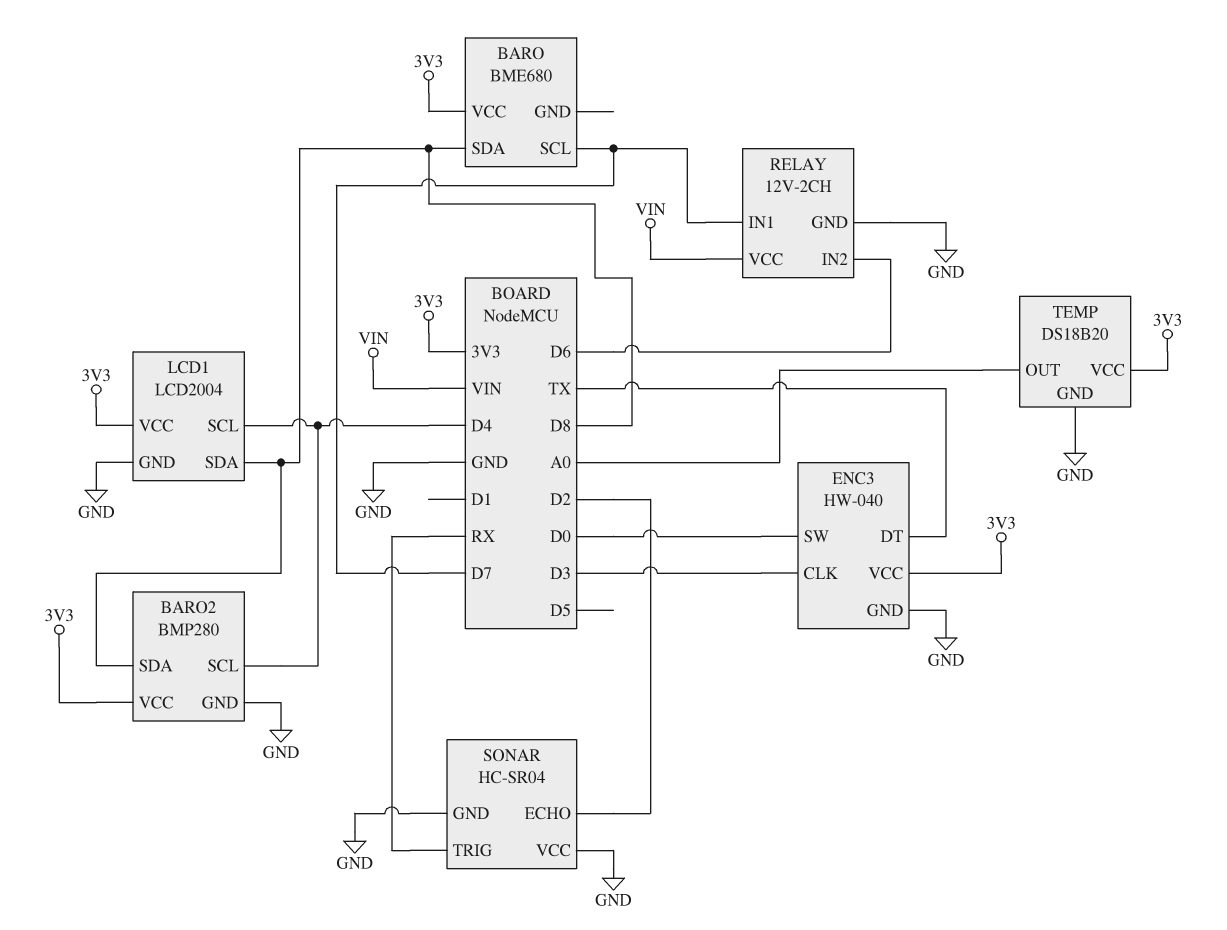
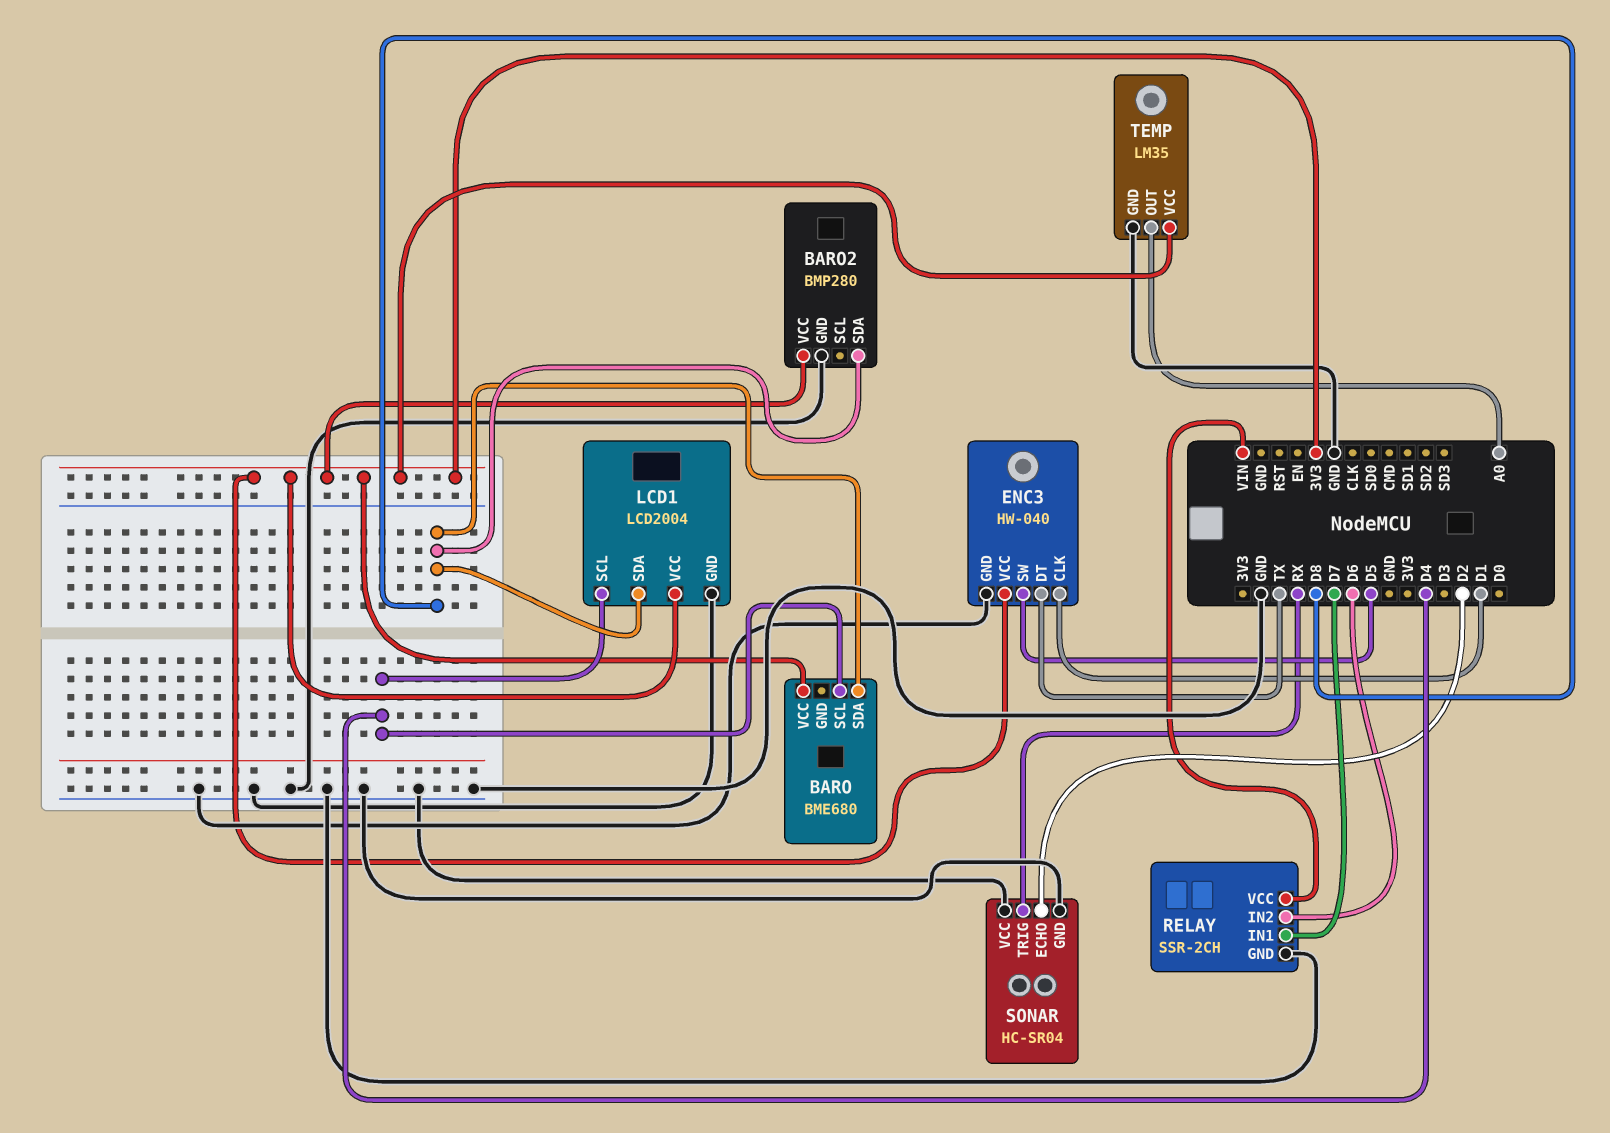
BARO pin SCL: D7 -> D4
BARO2 pin SCL: D4 -> none
ENC3 pin CLK: D3 -> D1
ENC3 pin SW: D0 -> D5
RELAY: 12V-2CH -> SSR-2CH
TEMP: DS18B20 -> LM35

